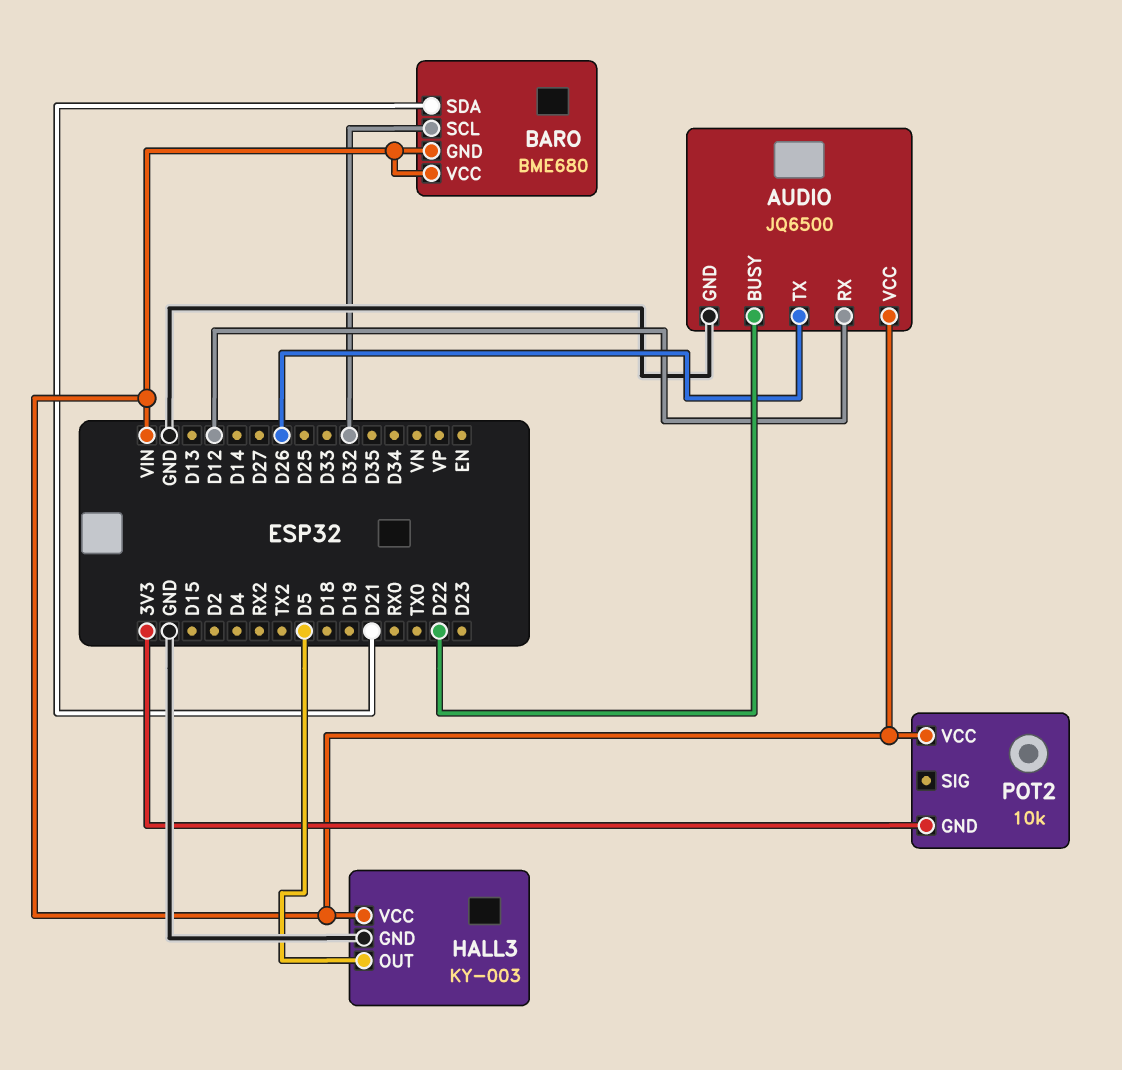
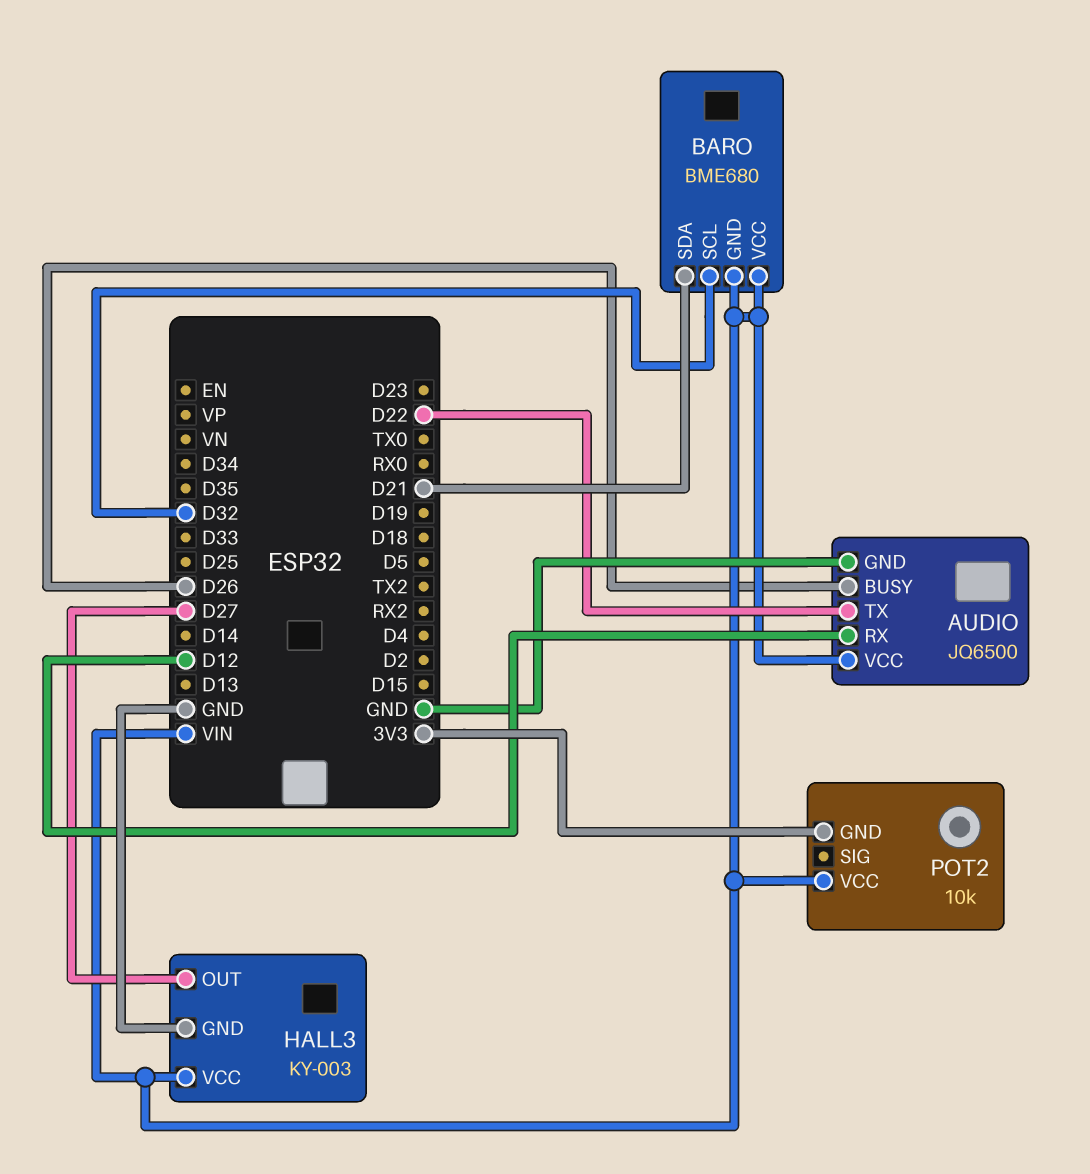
AUDIO pin BUSY: D22 -> D26
AUDIO pin TX: D26 -> D22
HALL3 pin OUT: D5 -> D27

